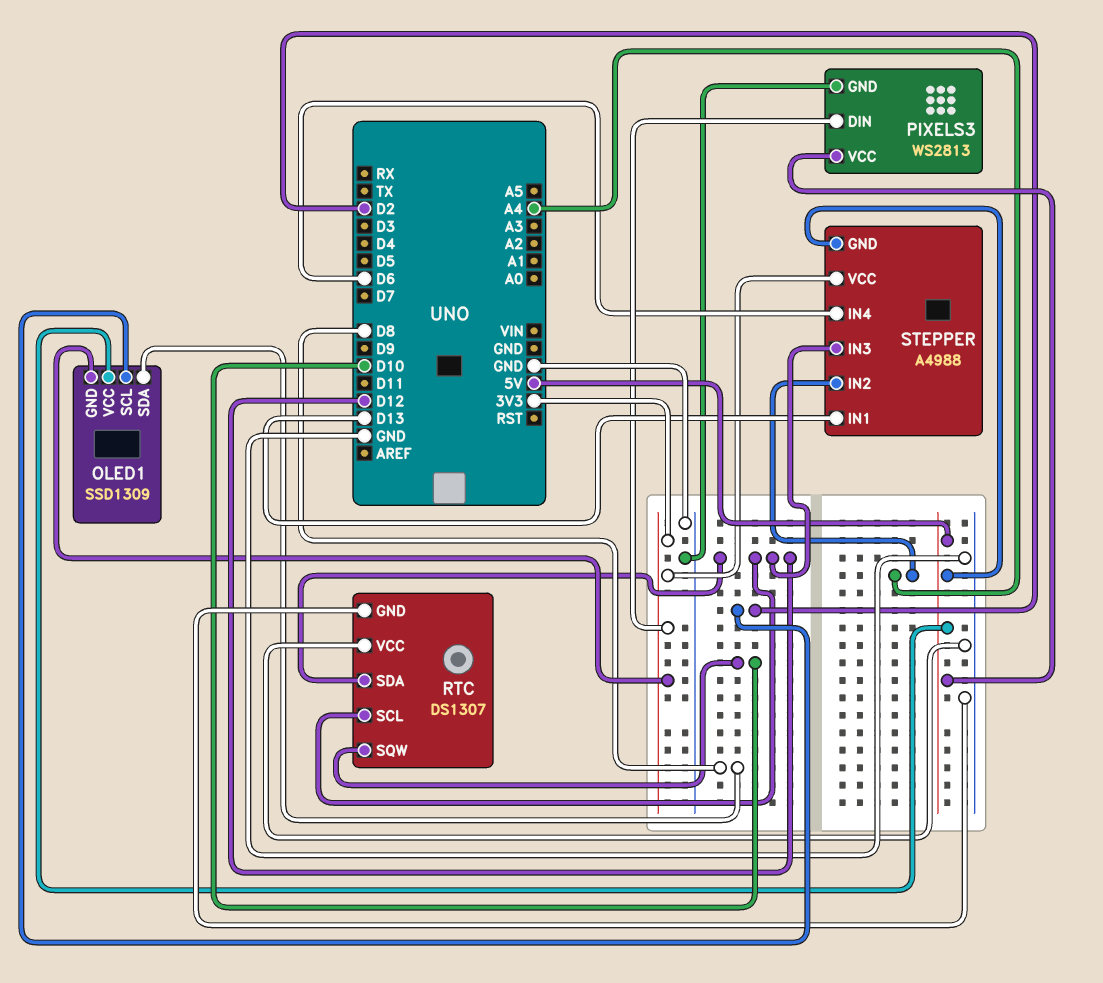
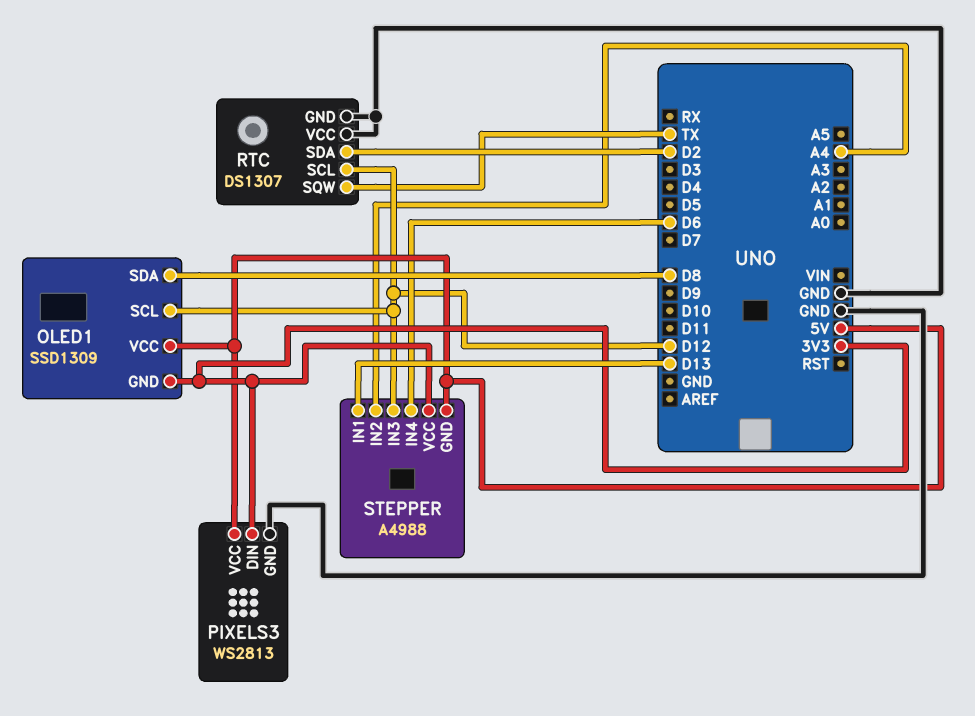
OLED1 pin SCL: D2 -> D12
RTC pin SDA: D12 -> D2
RTC pin SQW: D10 -> TX

